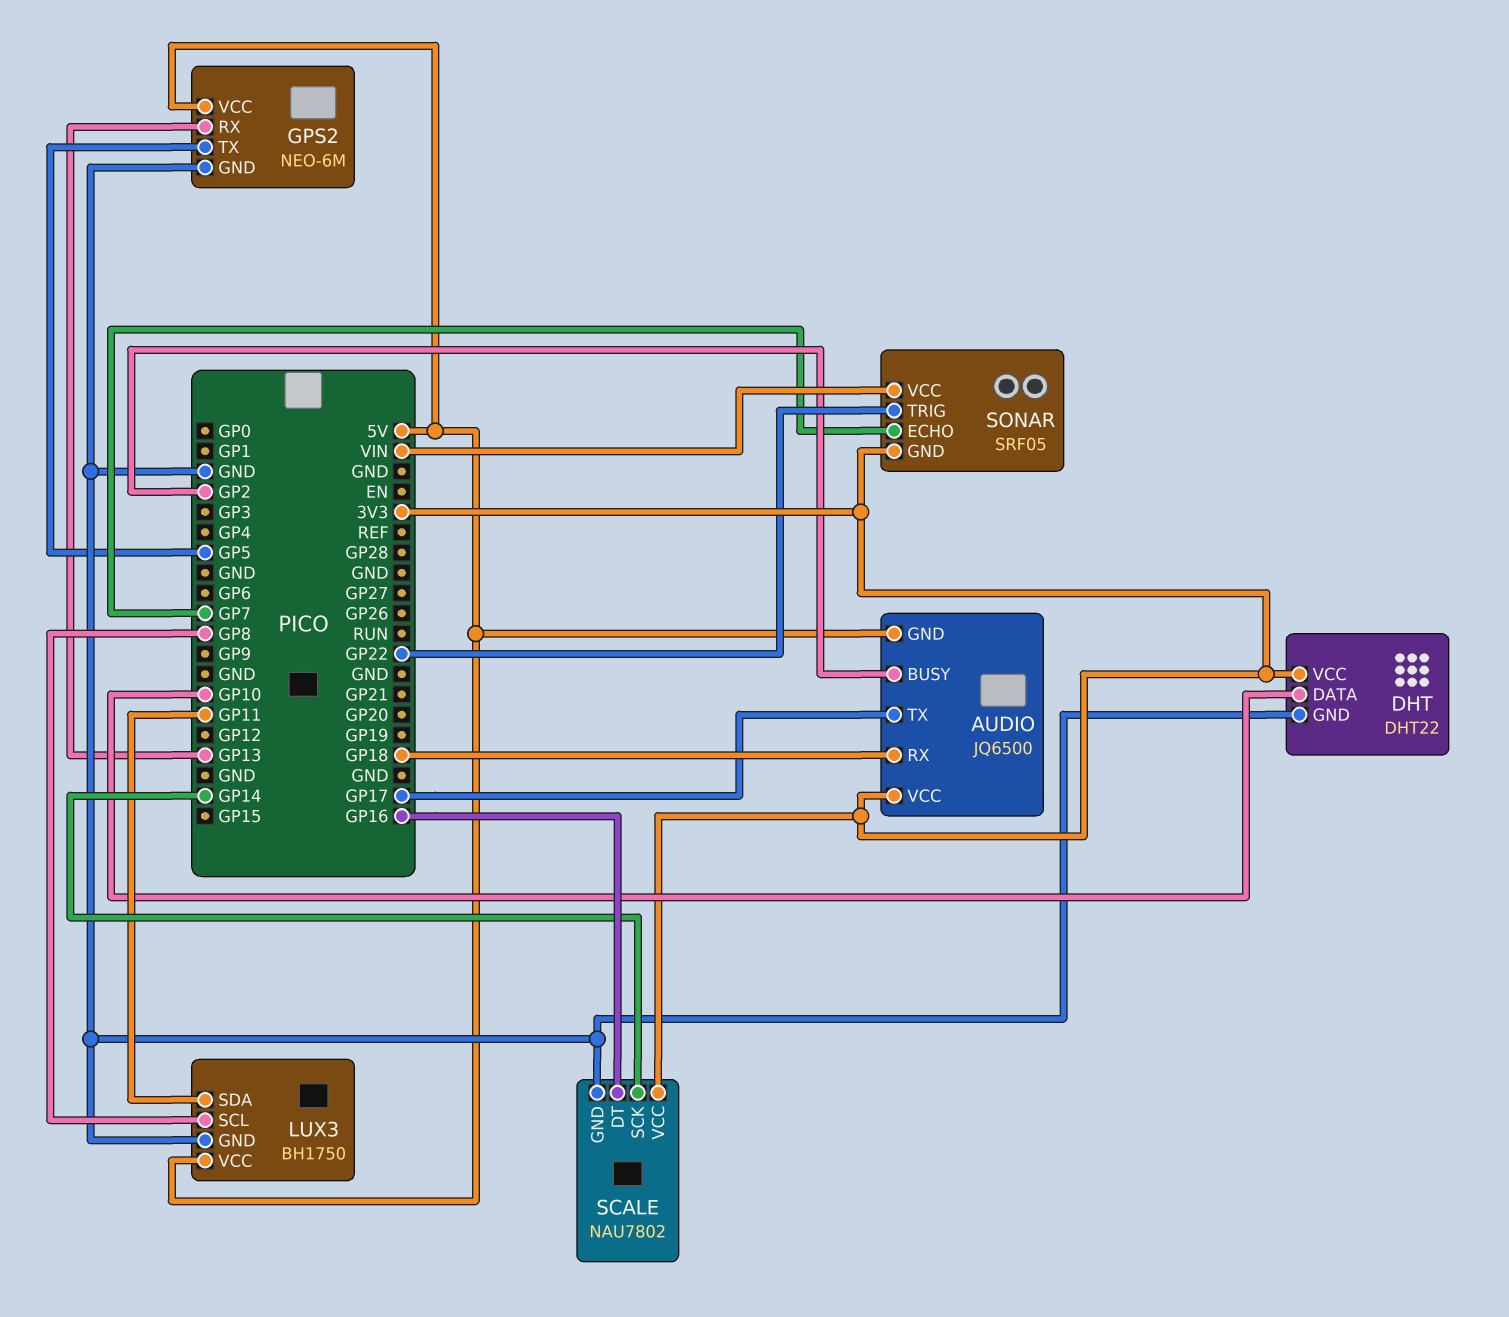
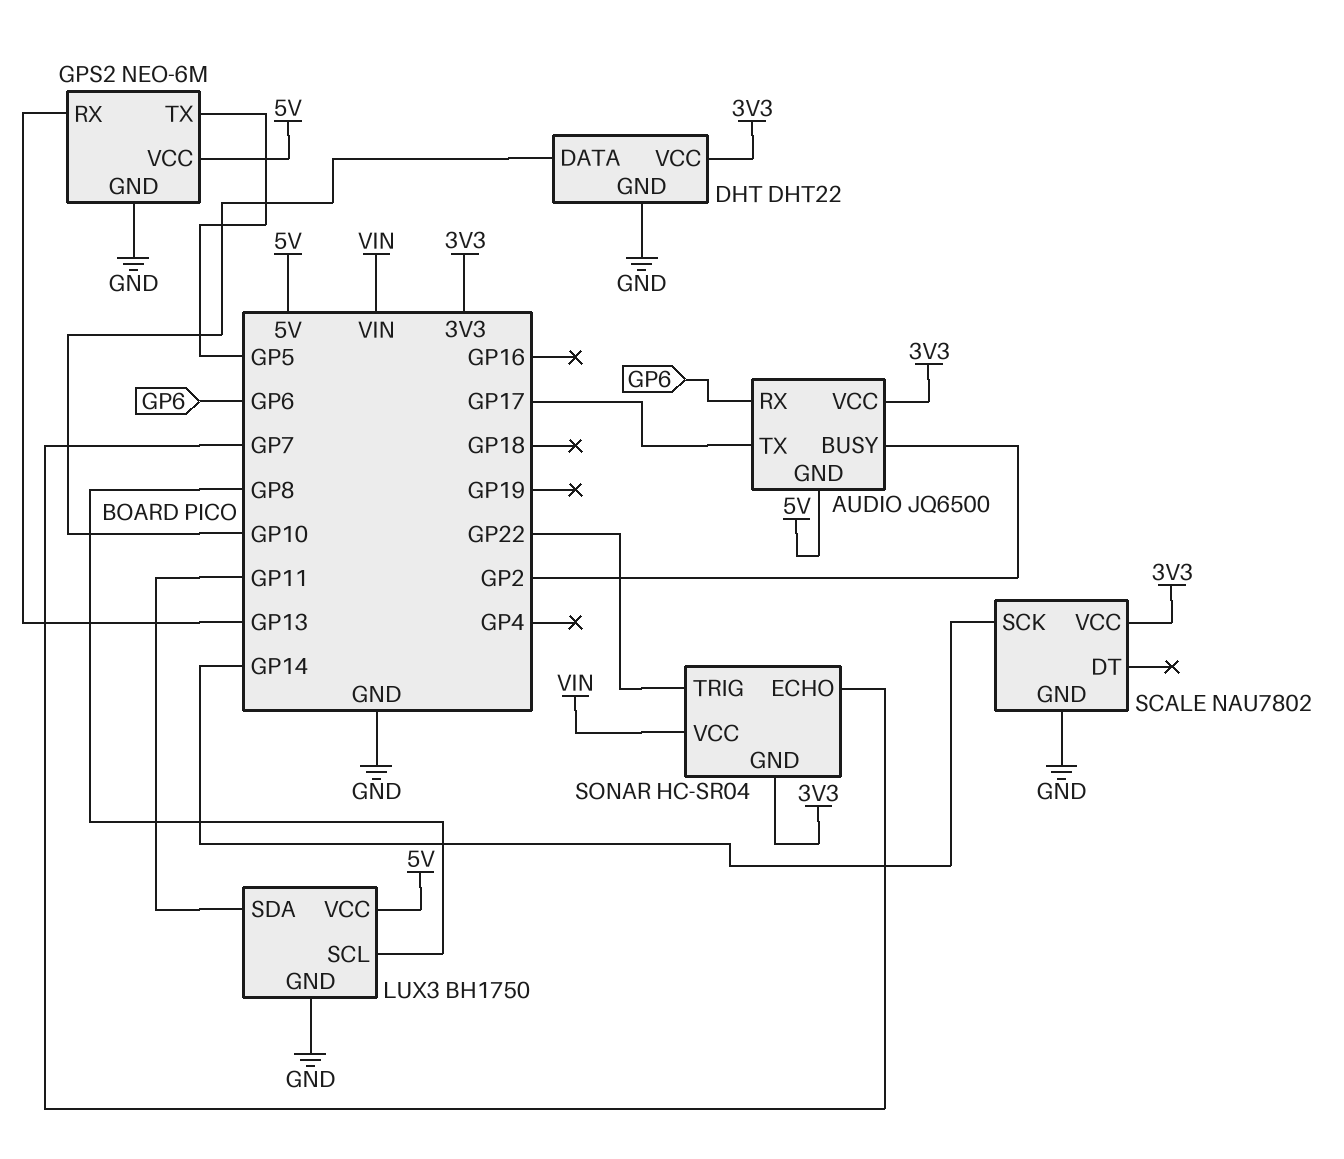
AUDIO pin RX: GP18 -> GP6
SCALE pin DT: GP16 -> none
SONAR: SRF05 -> HC-SR04

